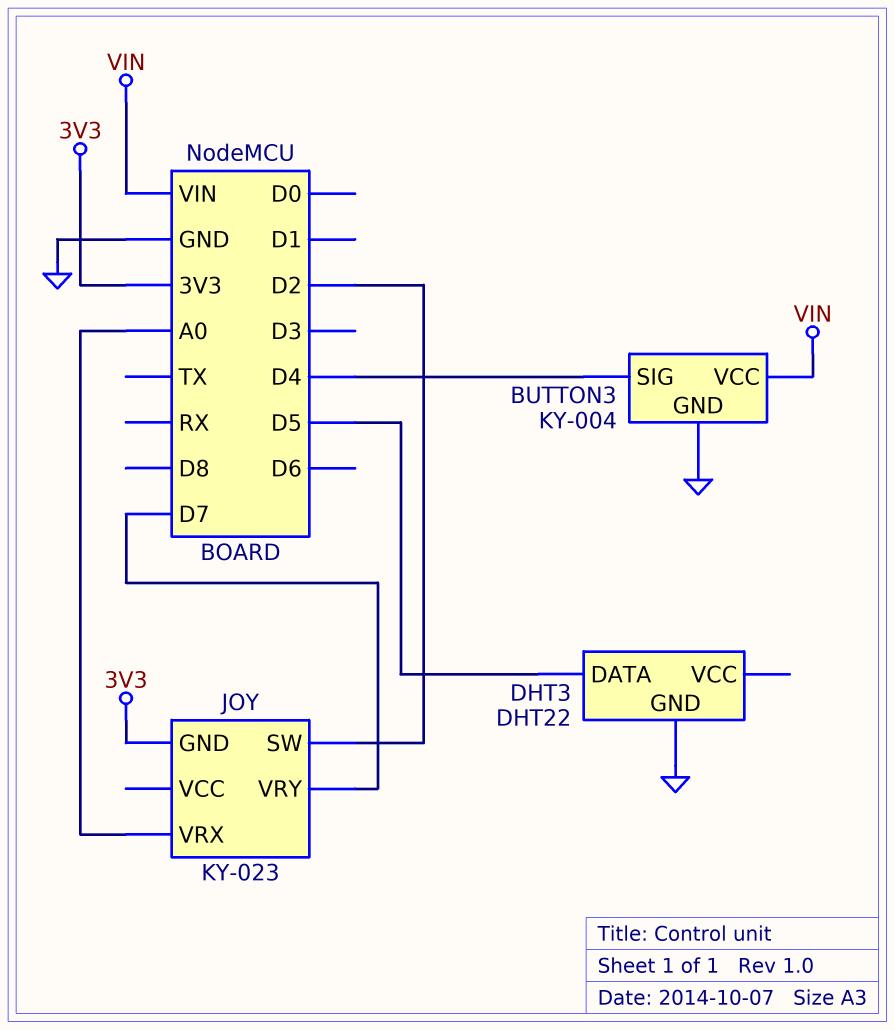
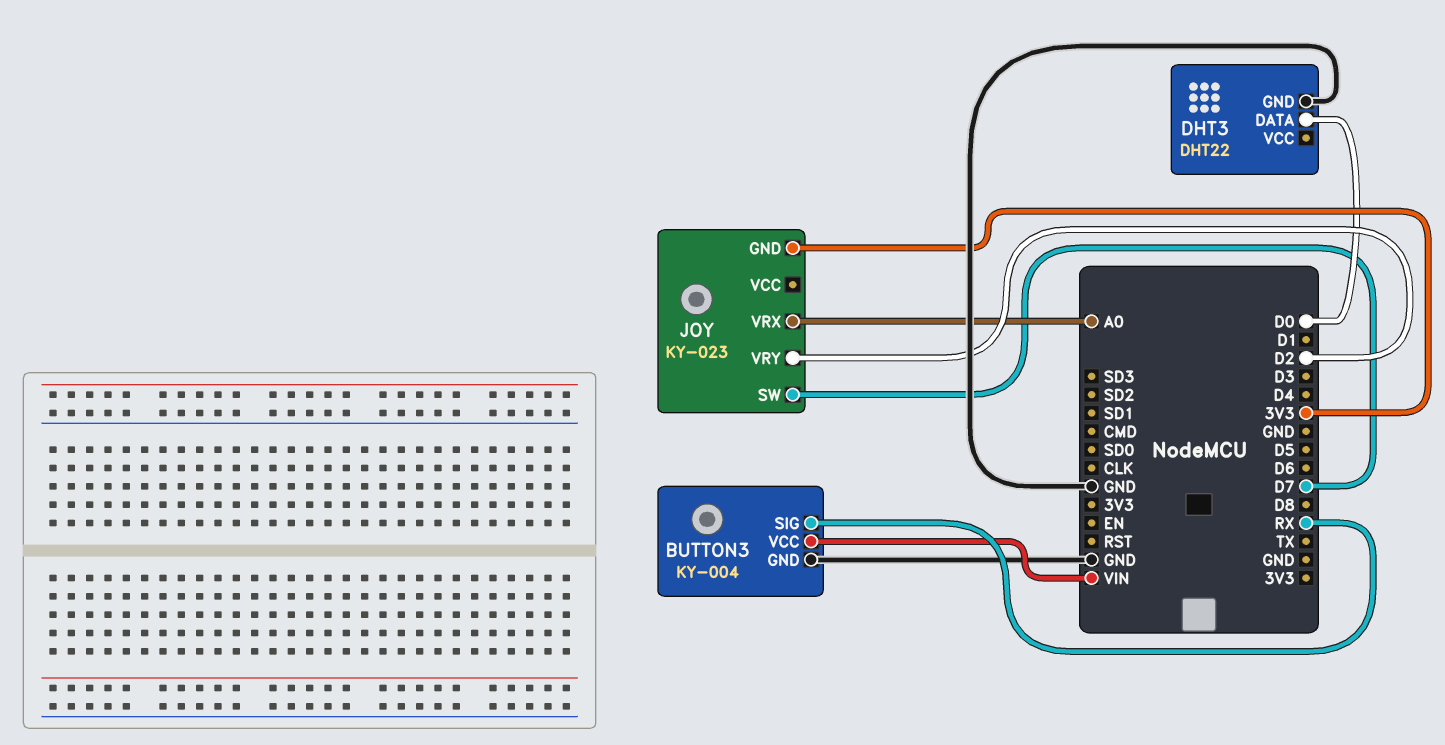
BUTTON3 pin SIG: D4 -> RX
DHT3 pin DATA: D5 -> D0
JOY pin SW: D2 -> D7
JOY pin VRY: D7 -> D2

